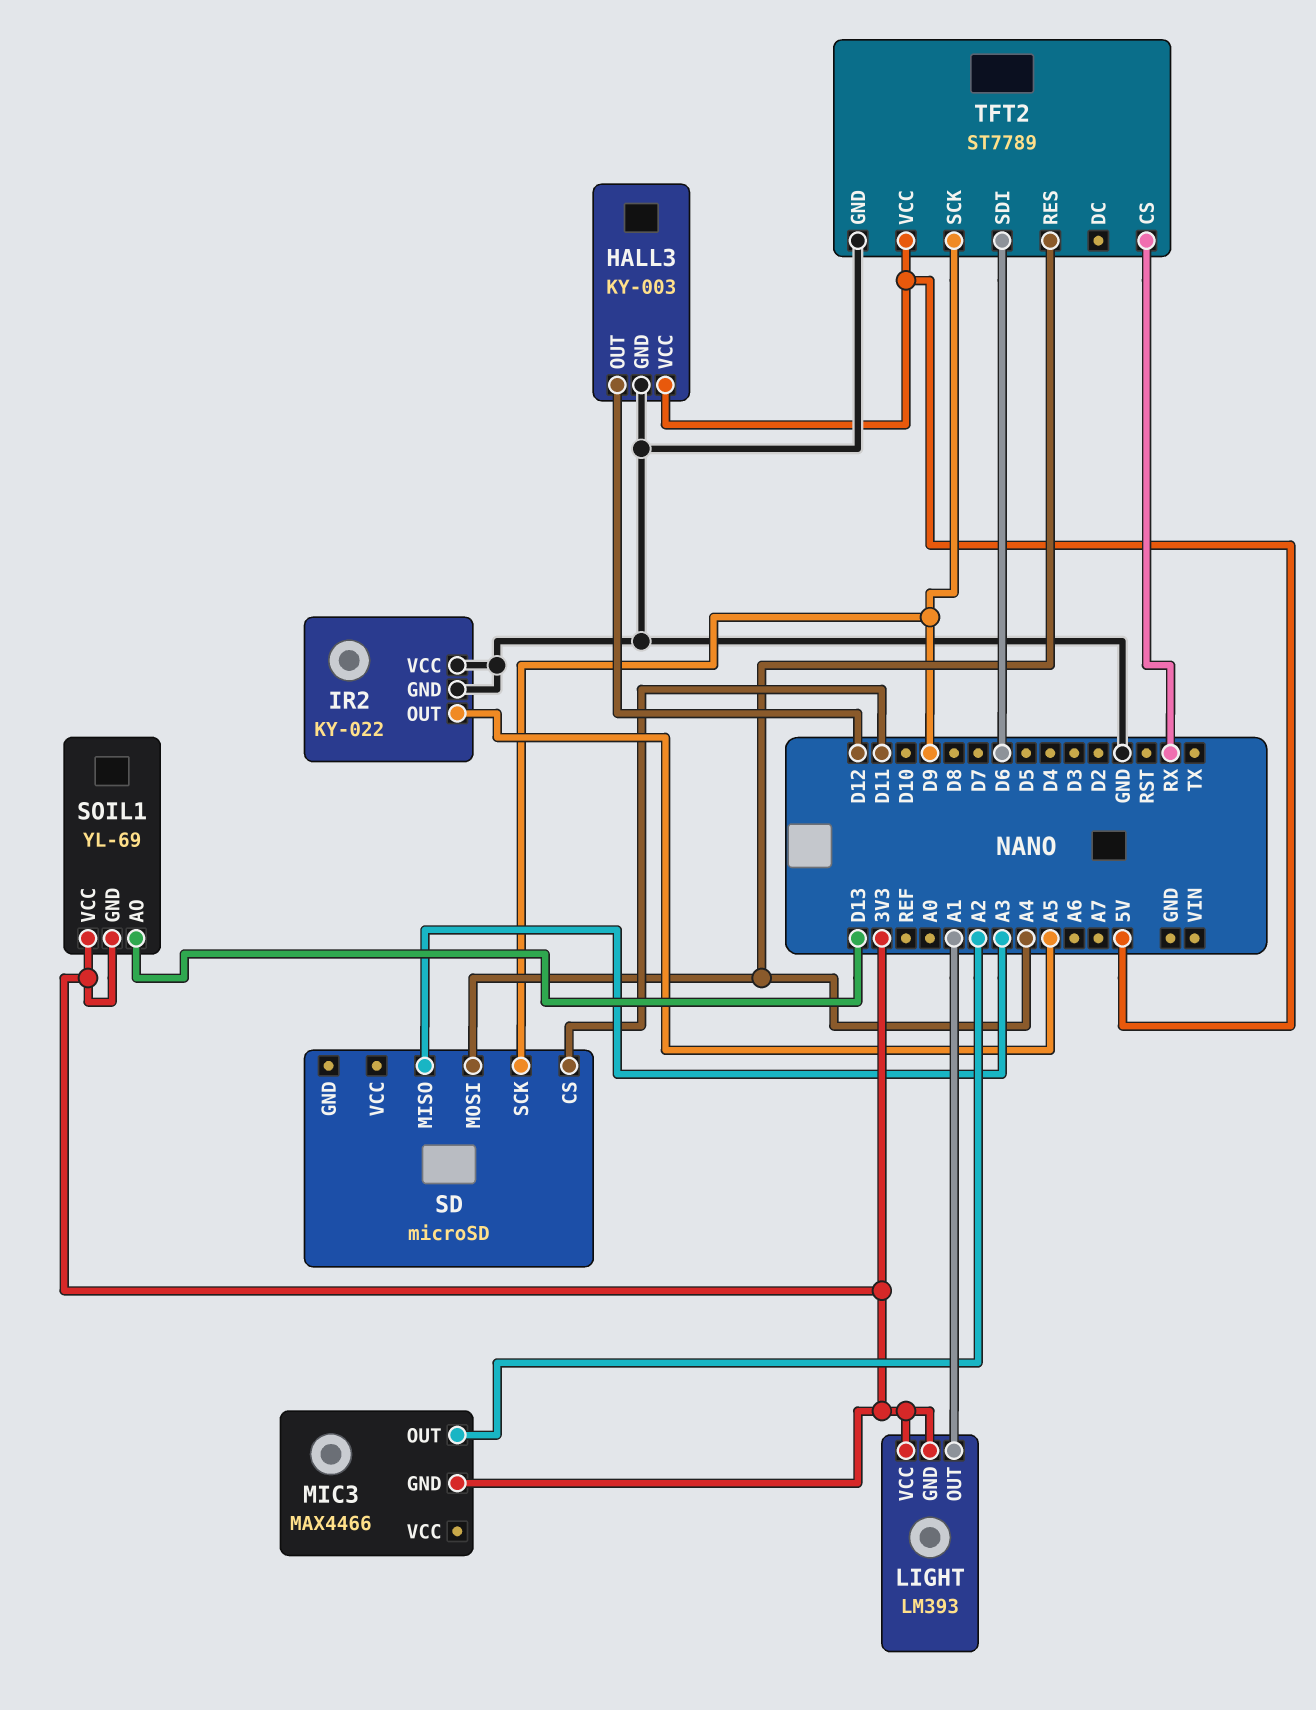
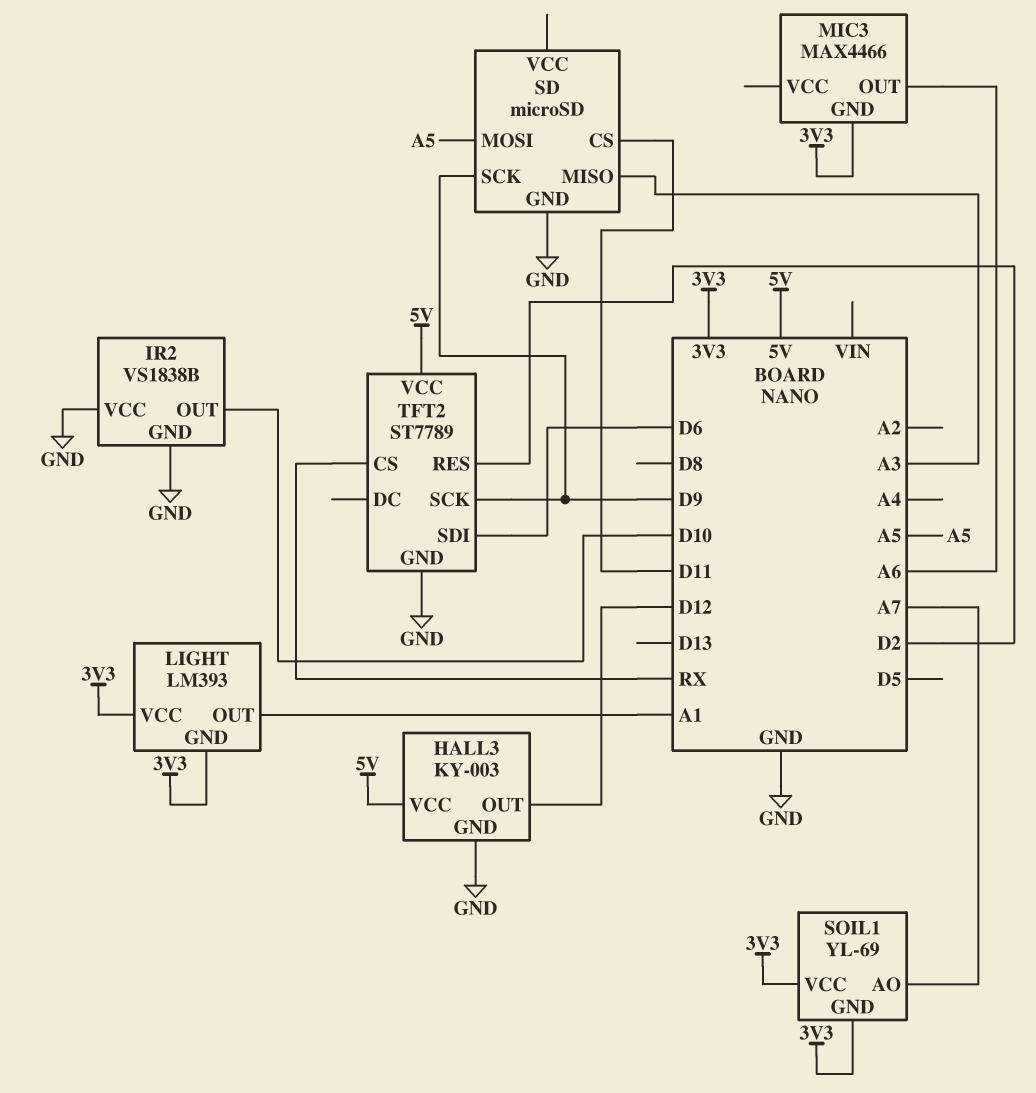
IR2: KY-022 -> VS1838B
IR2 pin OUT: A5 -> D10
MIC3 pin OUT: A2 -> A6
SD pin GND: none -> GND
SD pin MOSI: A4 -> A5
SOIL1 pin AO: D13 -> A7
TFT2 pin RES: A4 -> D2

